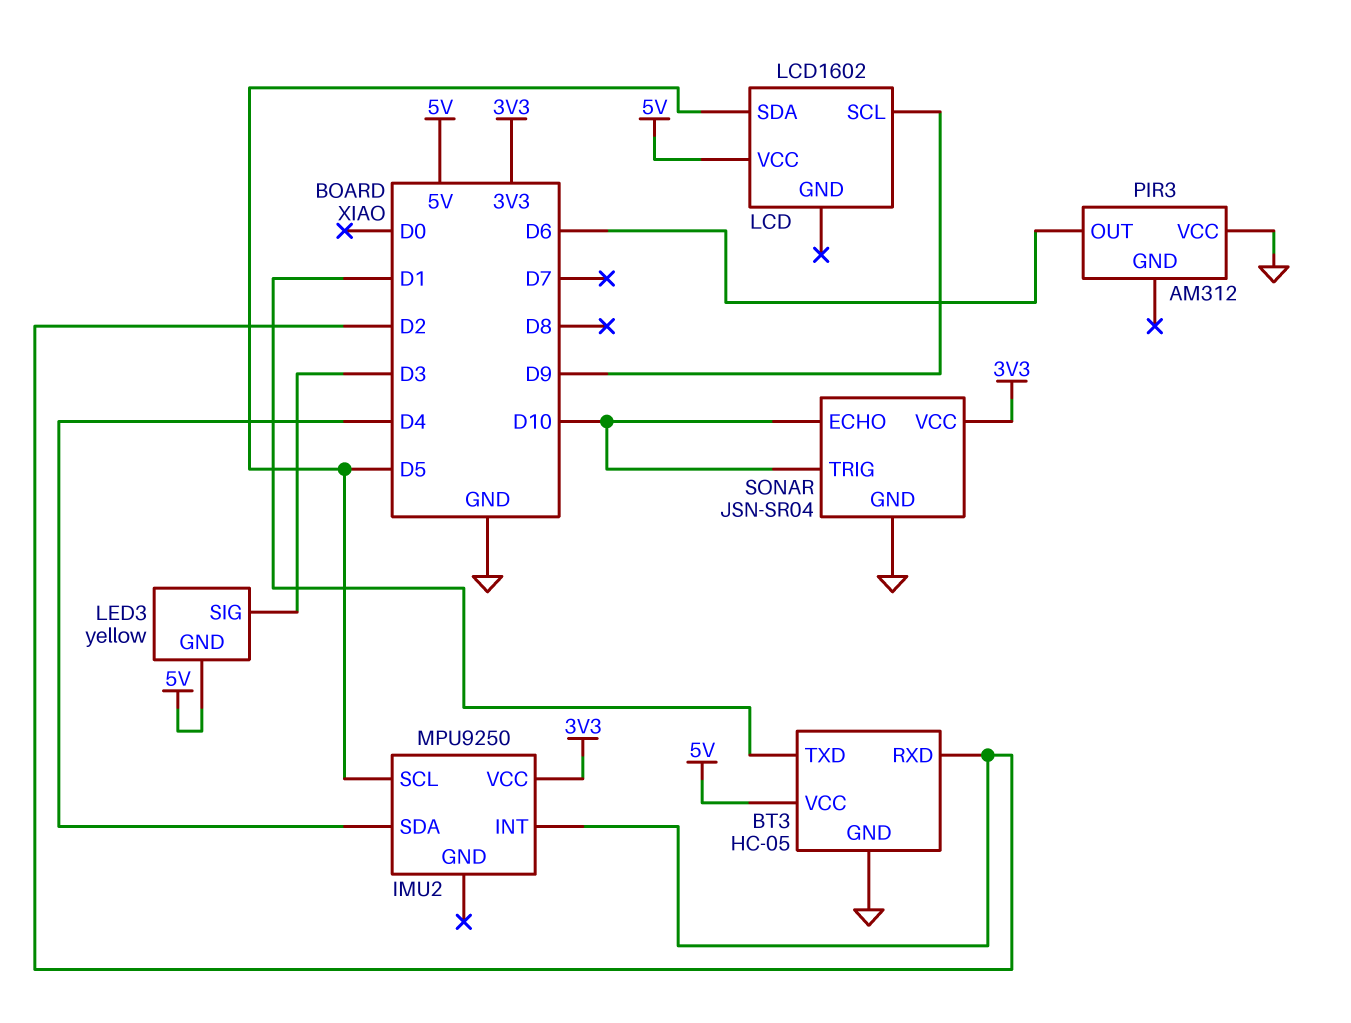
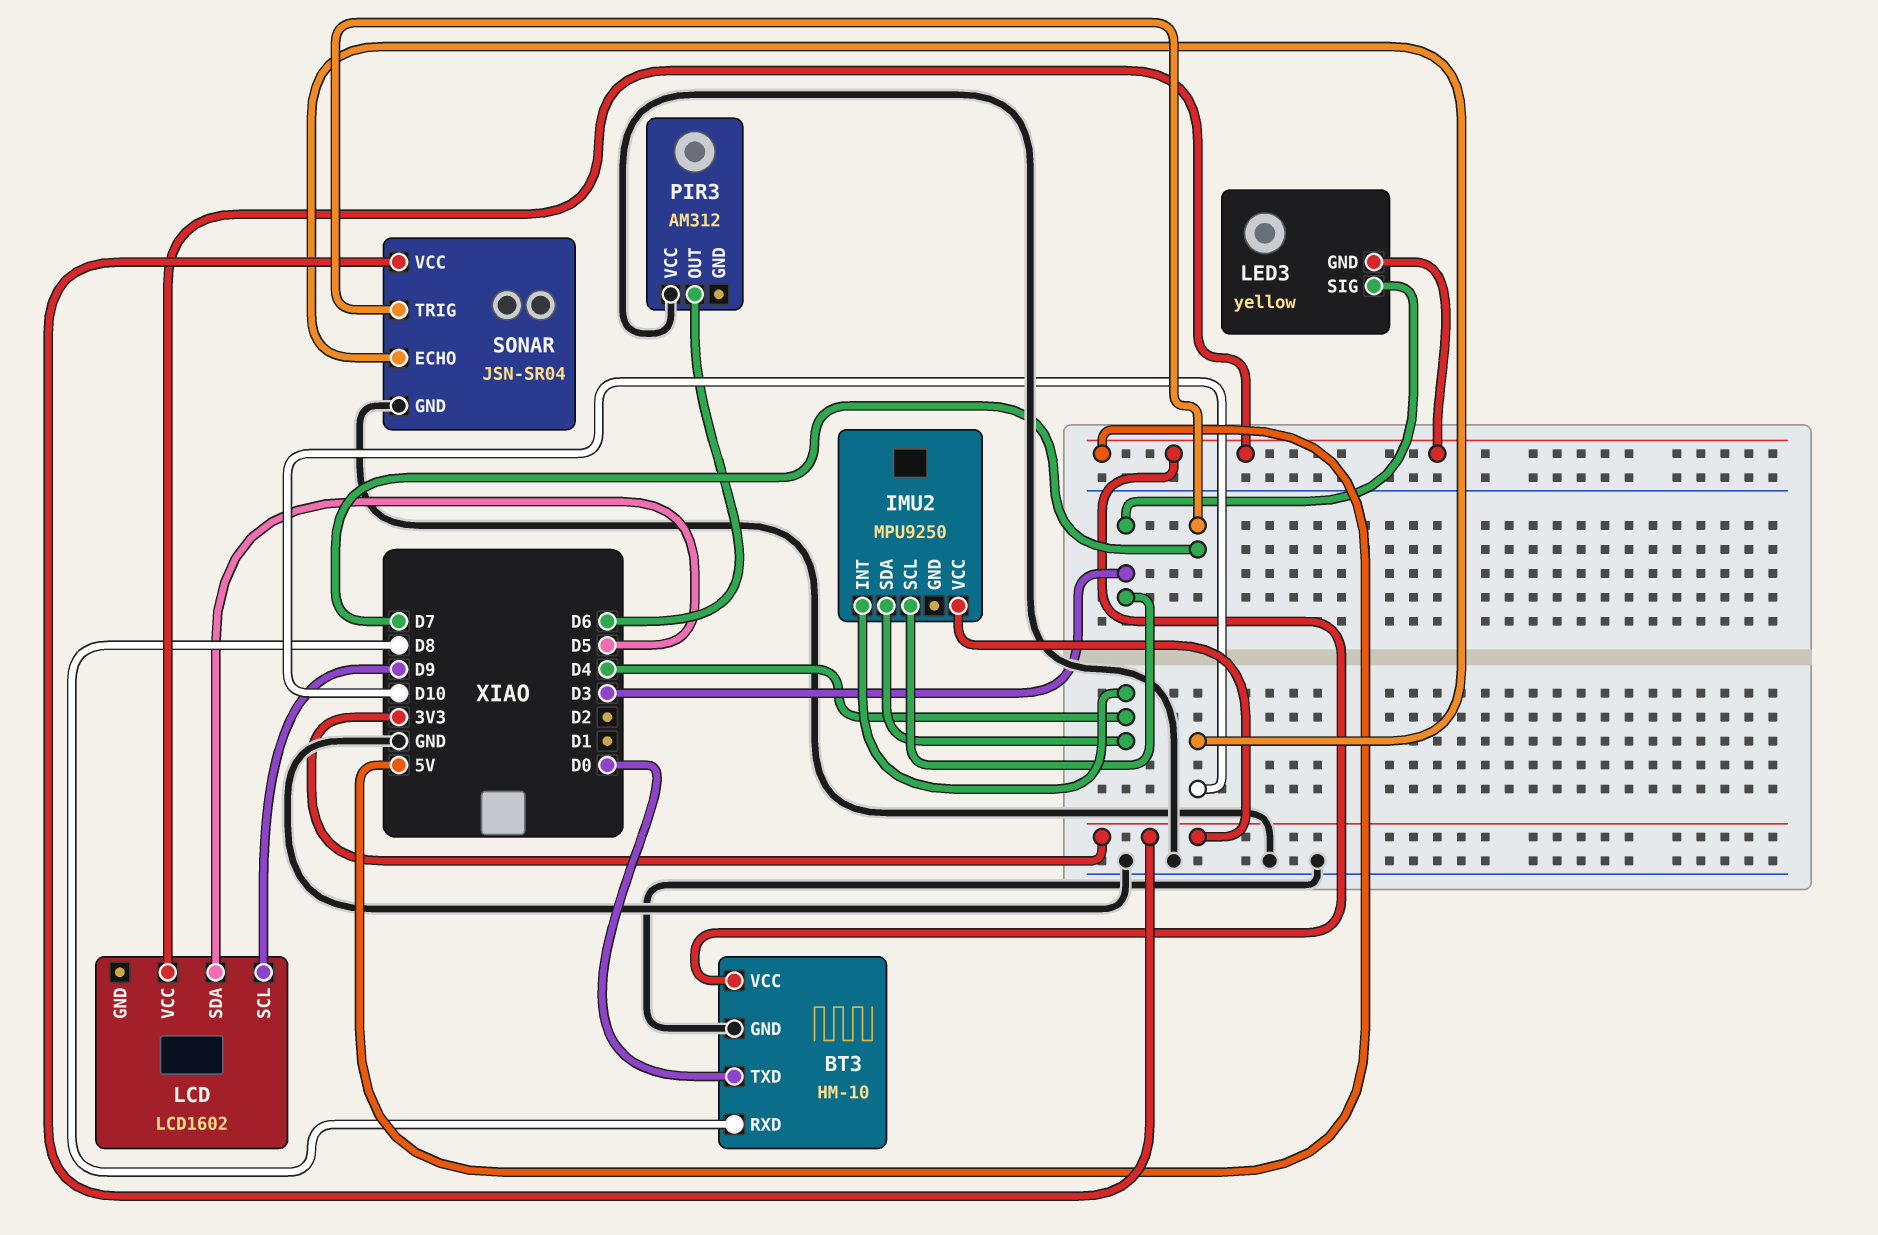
BT3: HC-05 -> HM-10
BT3 pin RXD: D2 -> D8
BT3 pin TXD: D1 -> D0
IMU2 pin INT: D2 -> D4
IMU2 pin SCL: D5 -> D3
SONAR pin TRIG: D10 -> D7

